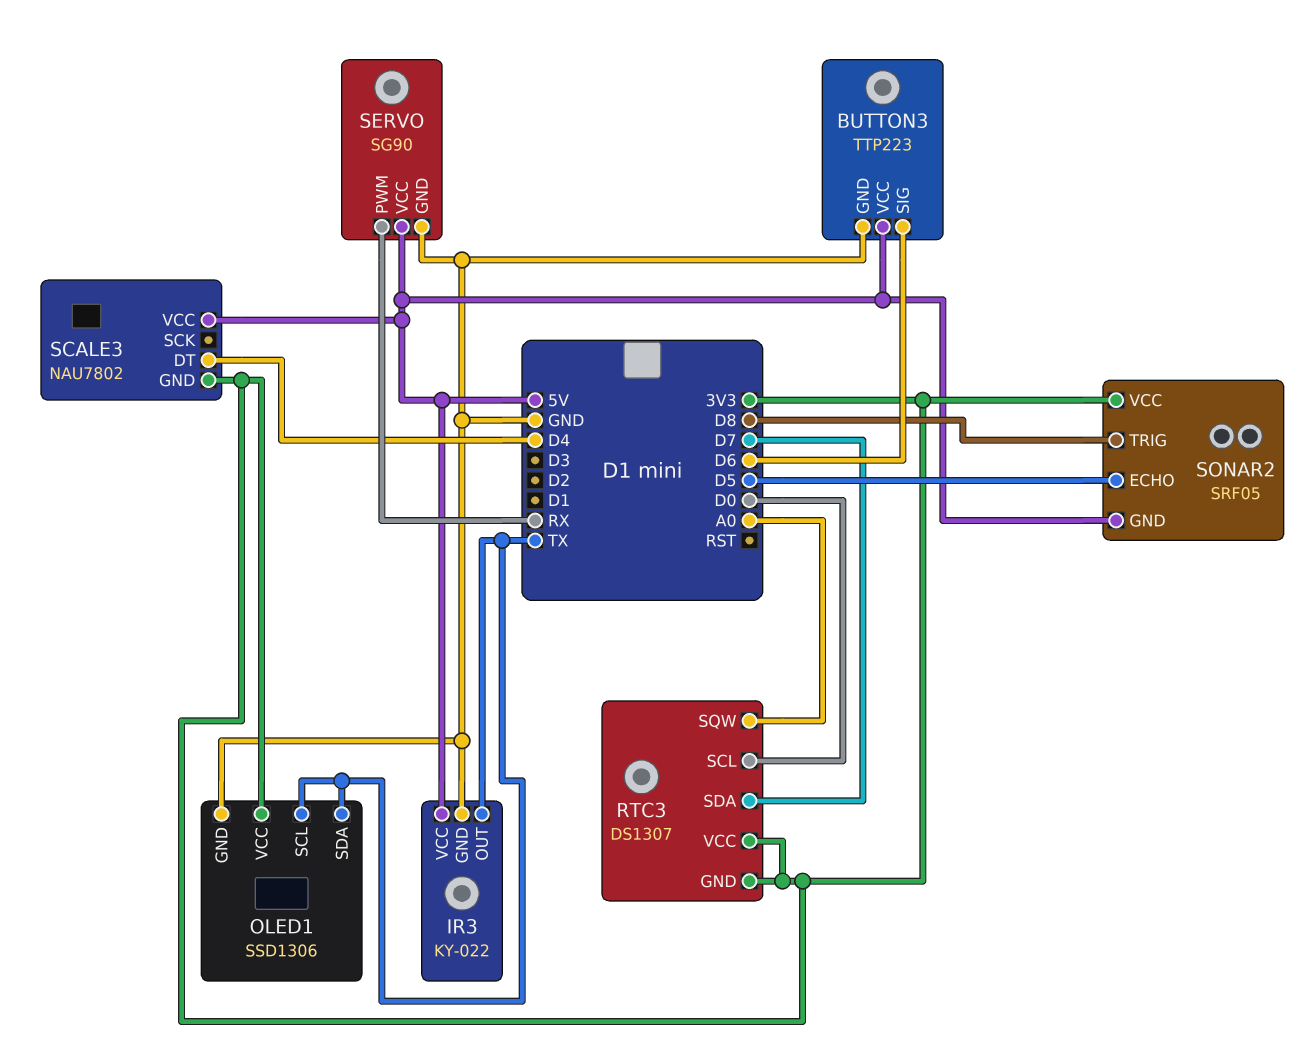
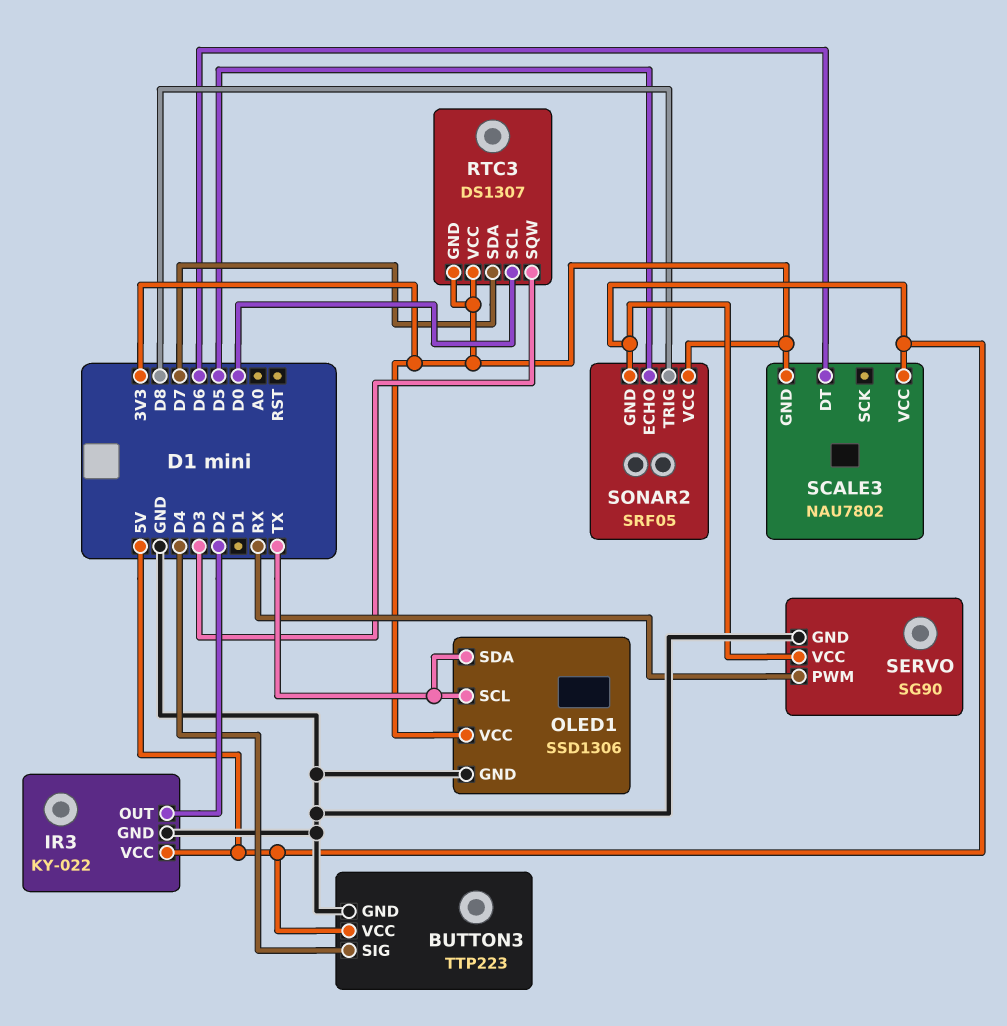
BUTTON3 pin SIG: D6 -> D4
IR3 pin OUT: TX -> D2
RTC3 pin SQW: A0 -> D3
SCALE3 pin DT: D4 -> D6

